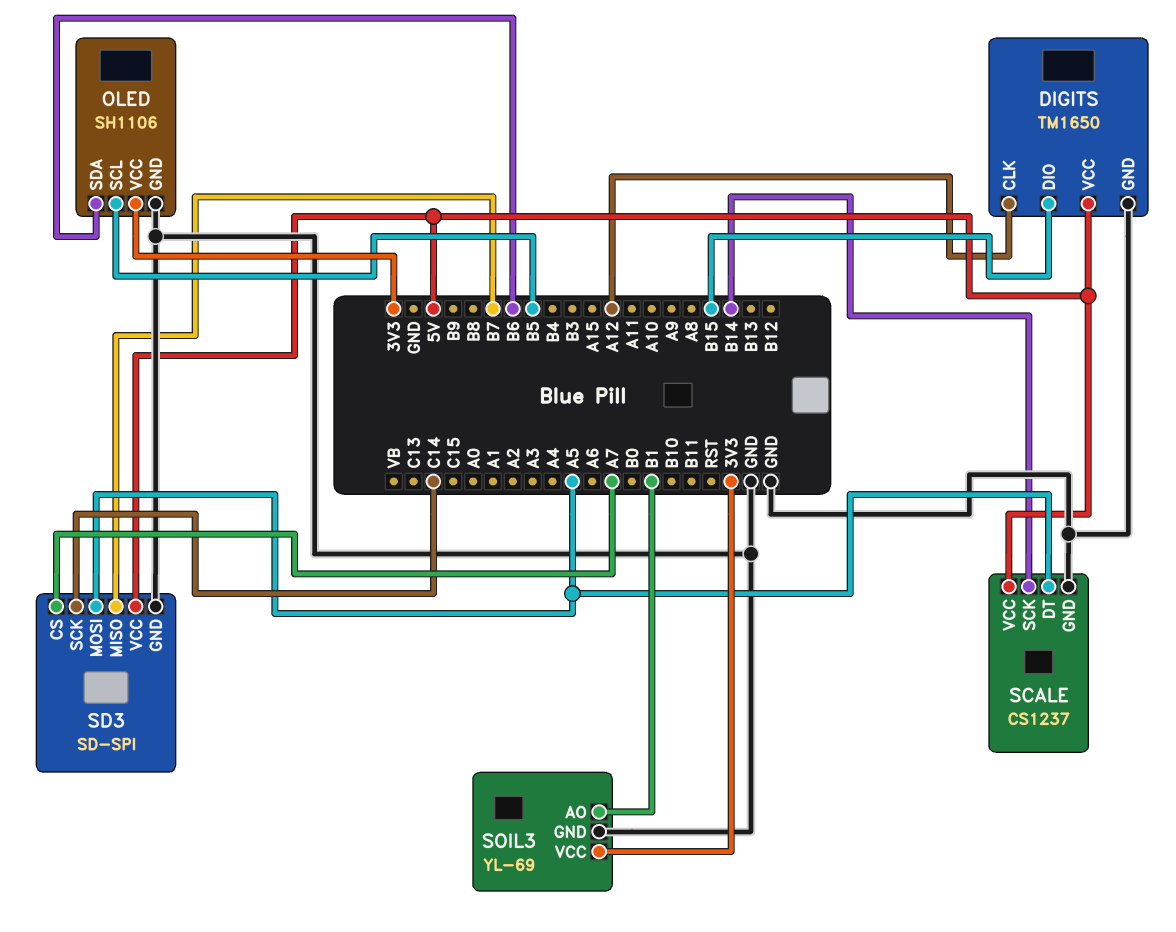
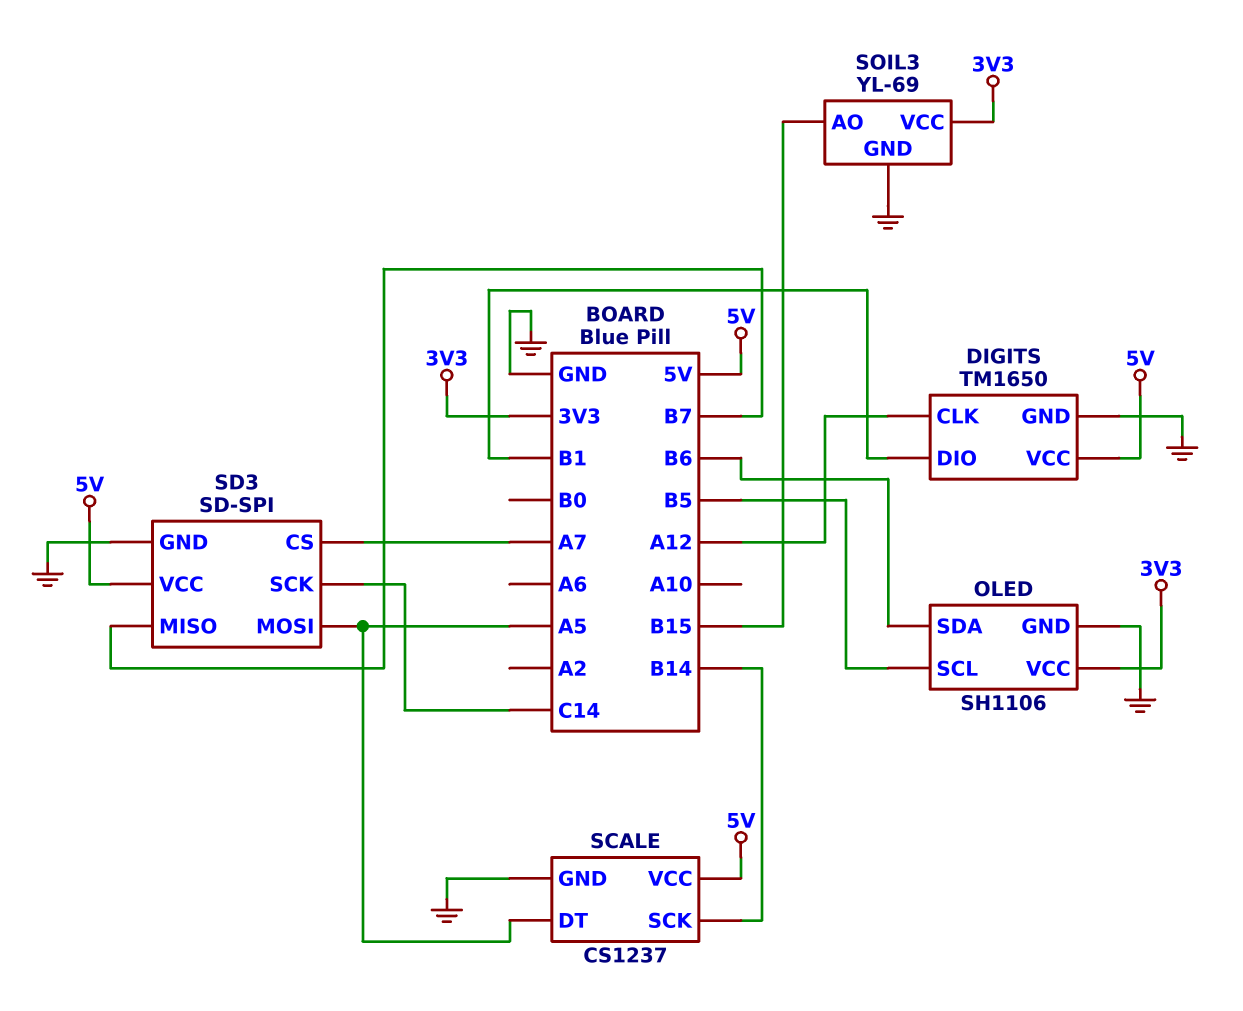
DIGITS pin DIO: B15 -> B1
SOIL3 pin AO: B1 -> B15

